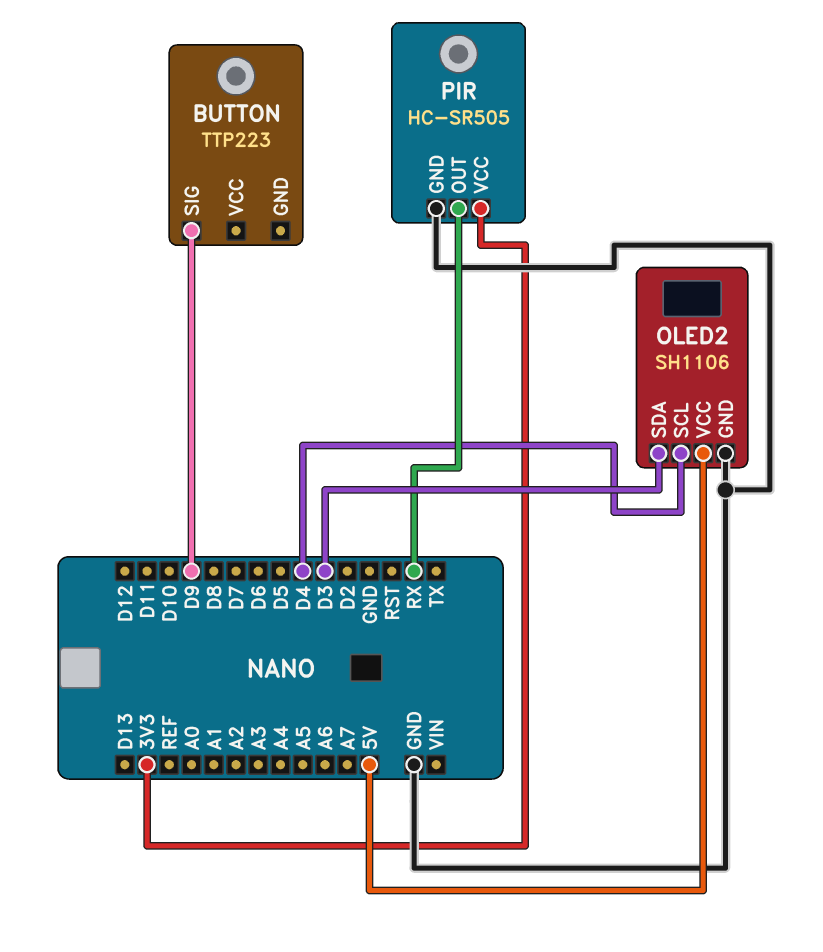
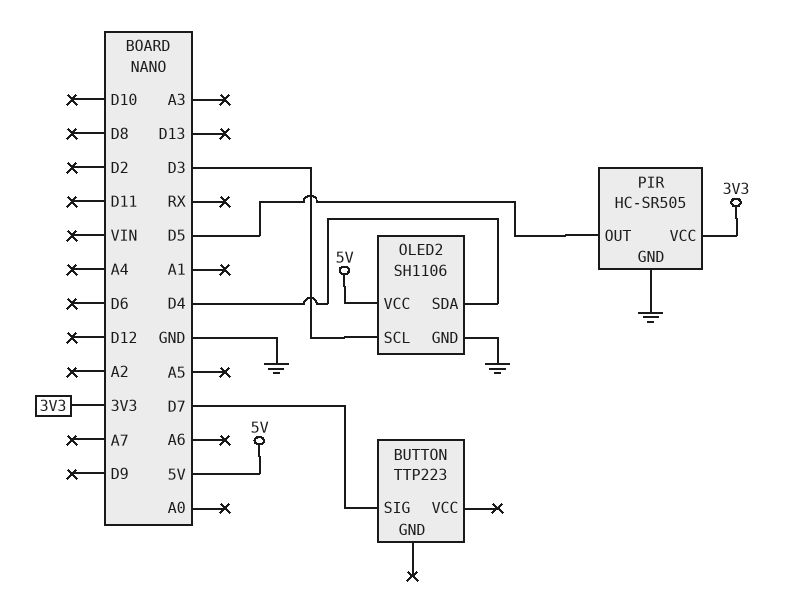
BUTTON pin SIG: D9 -> D7
OLED2 pin SCL: D4 -> D3
OLED2 pin SDA: D3 -> D4
PIR pin OUT: RX -> D5

